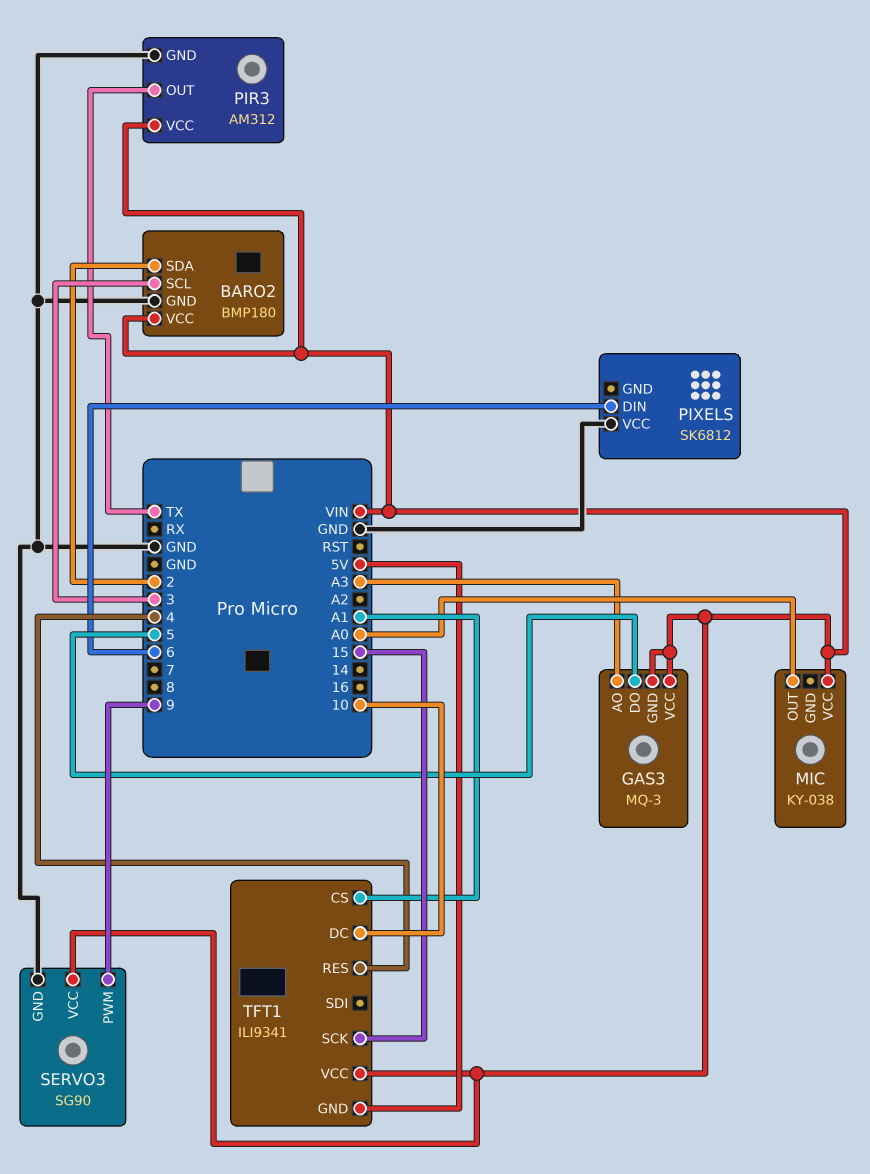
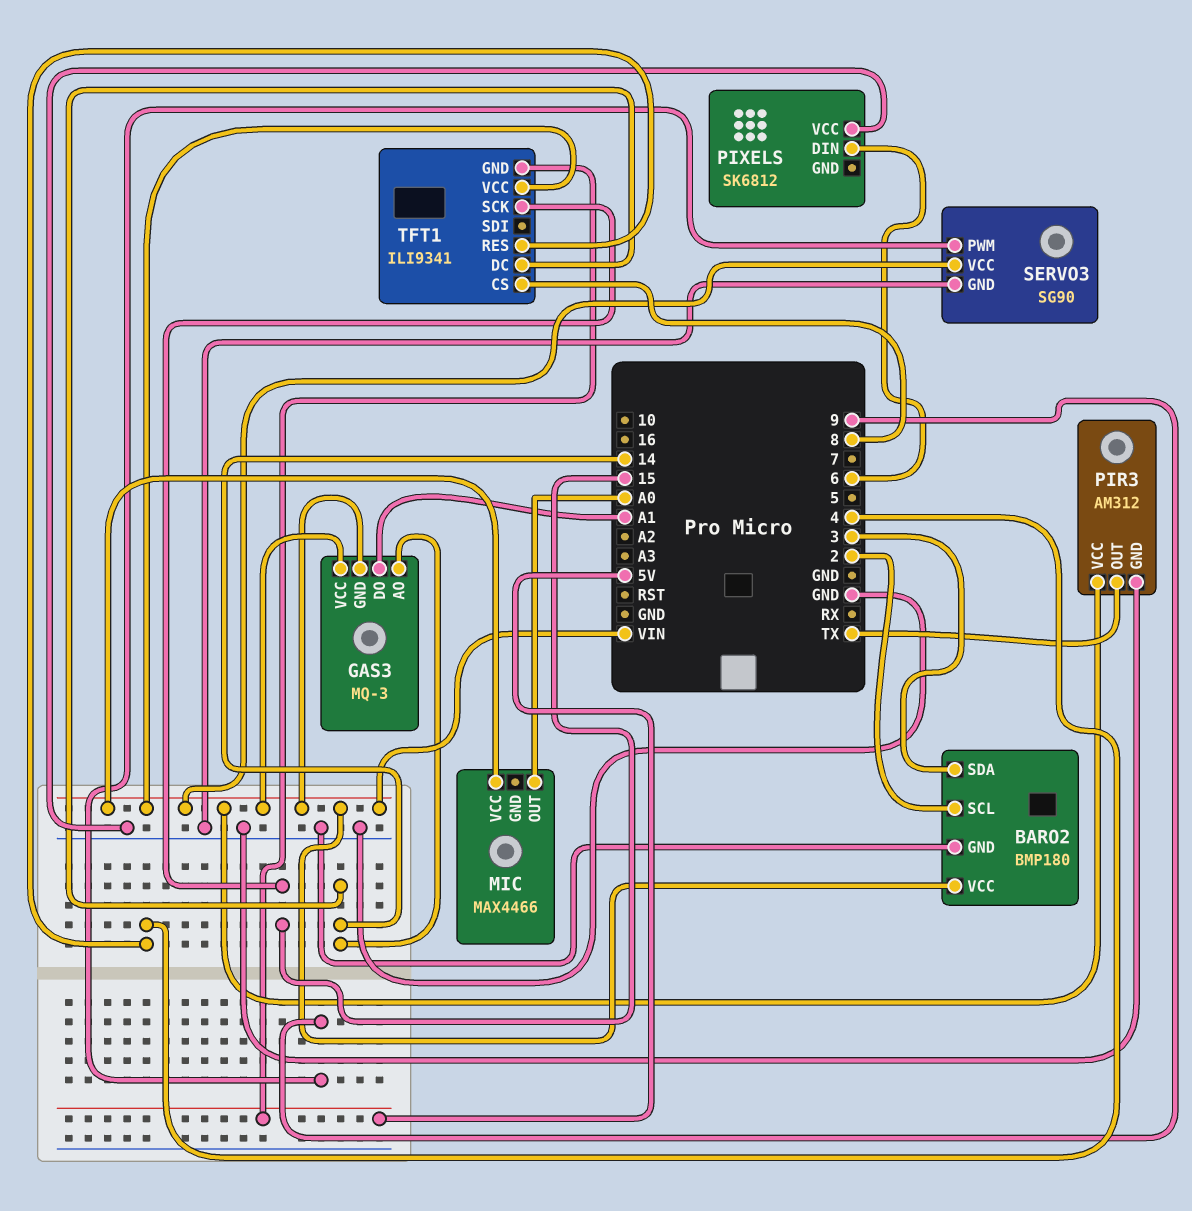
BARO2 pin SCL: 3 -> 2
BARO2 pin SDA: 2 -> 3
GAS3 pin AO: A3 -> 14
GAS3 pin DO: 5 -> A1
MIC: KY-038 -> MAX4466
TFT1 pin CS: A1 -> 8
TFT1 pin DC: 10 -> 14

